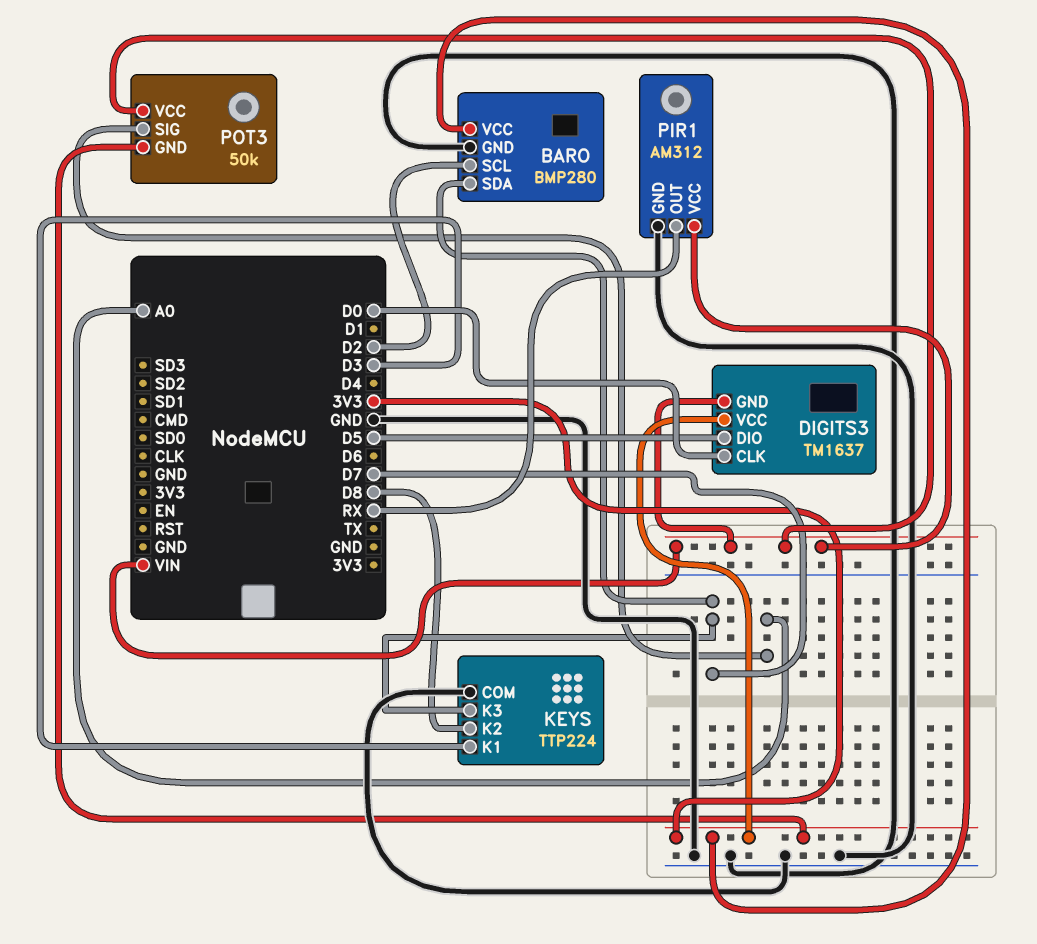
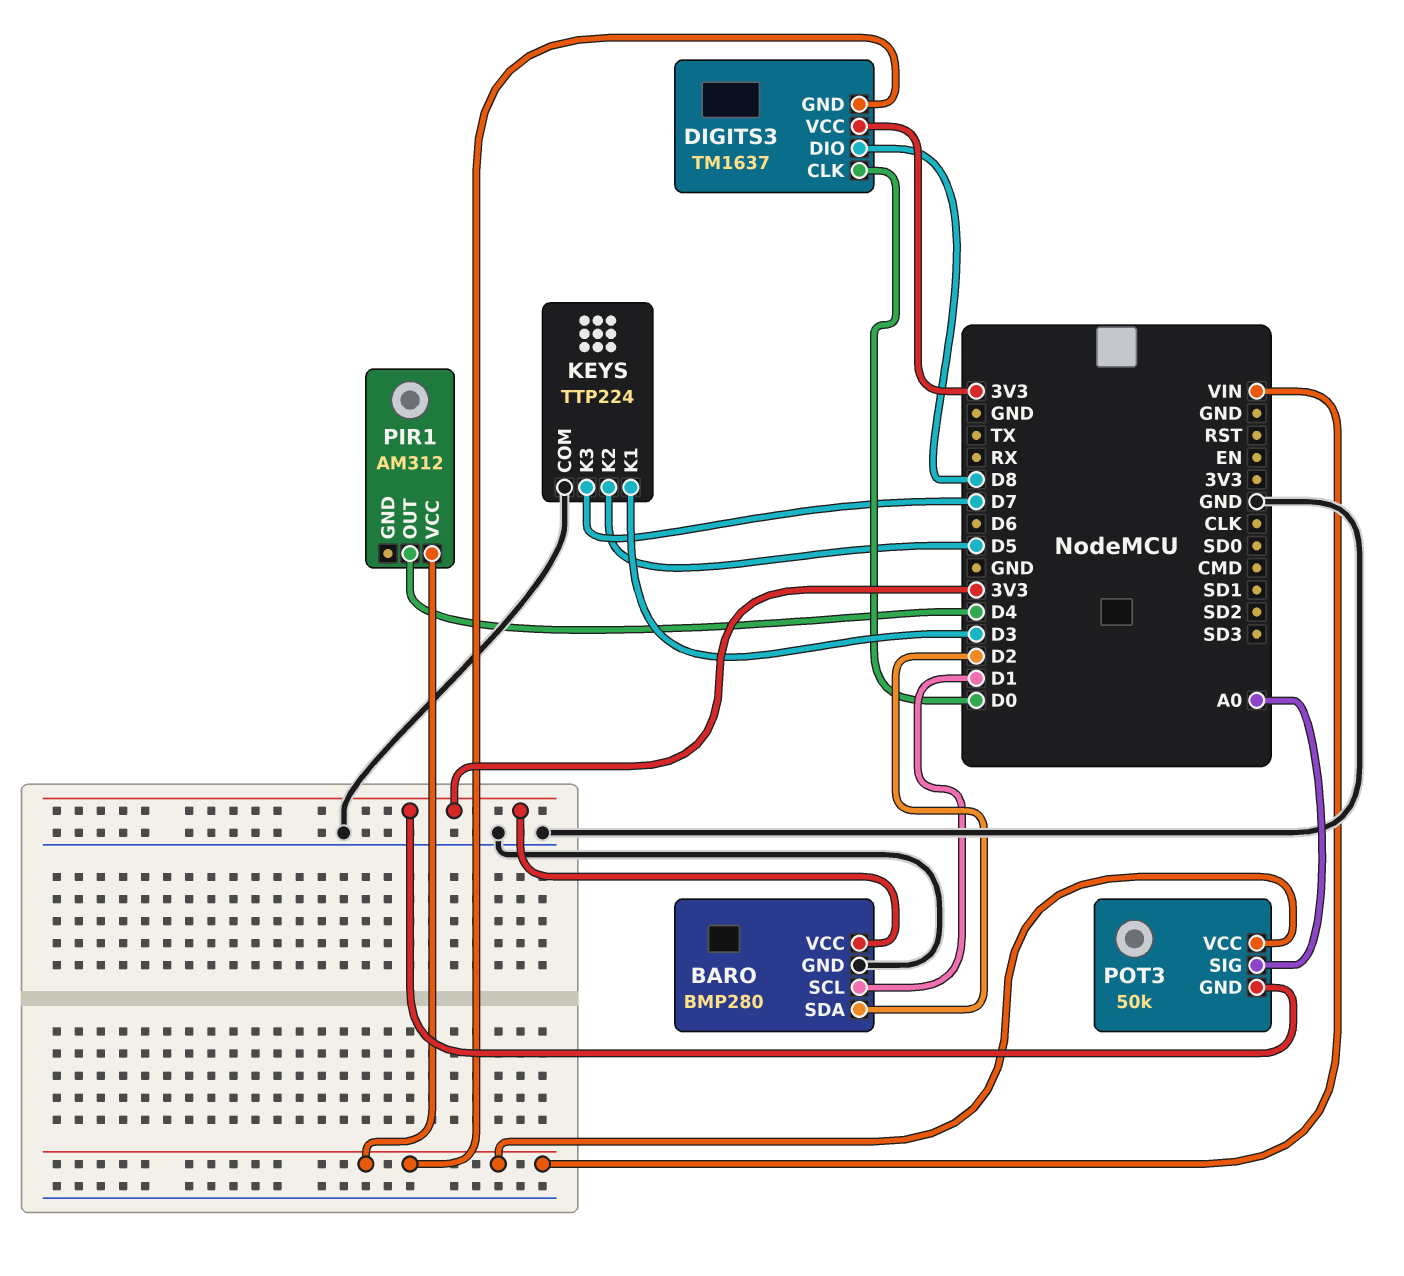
BARO pin SCL: D2 -> D1
BARO pin SDA: D7 -> D2
DIGITS3 pin DIO: D5 -> D8
KEYS pin K2: D8 -> D5
PIR1 pin GND: GND -> none
PIR1 pin OUT: RX -> D4

